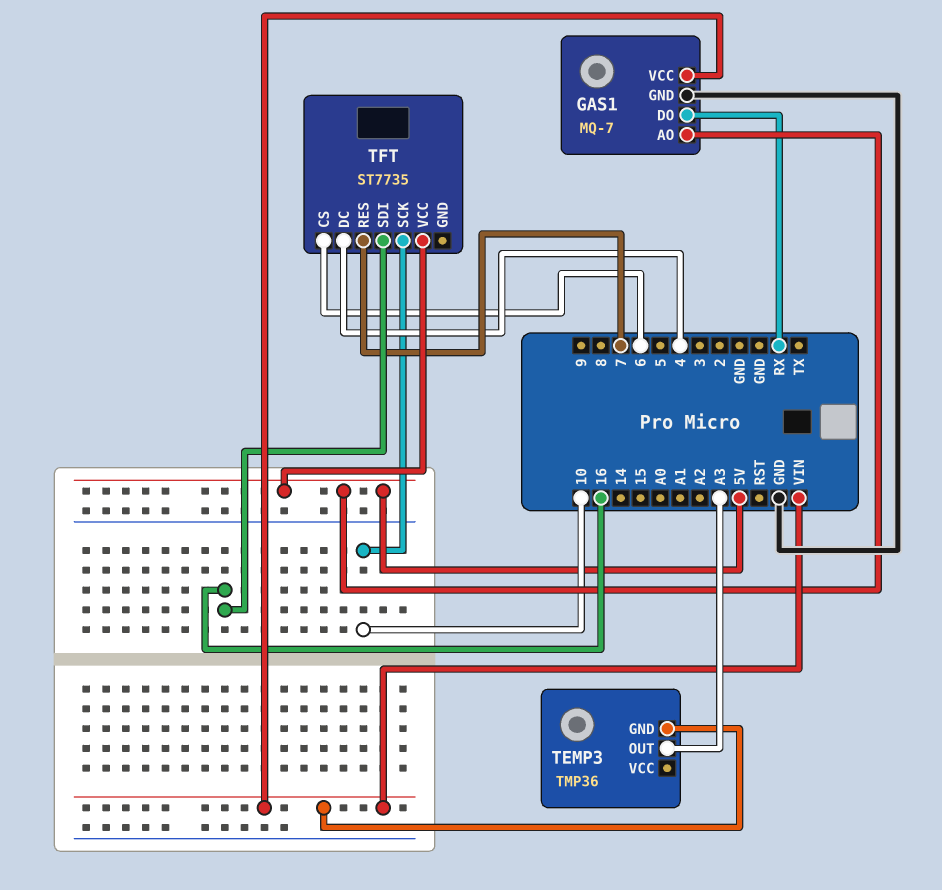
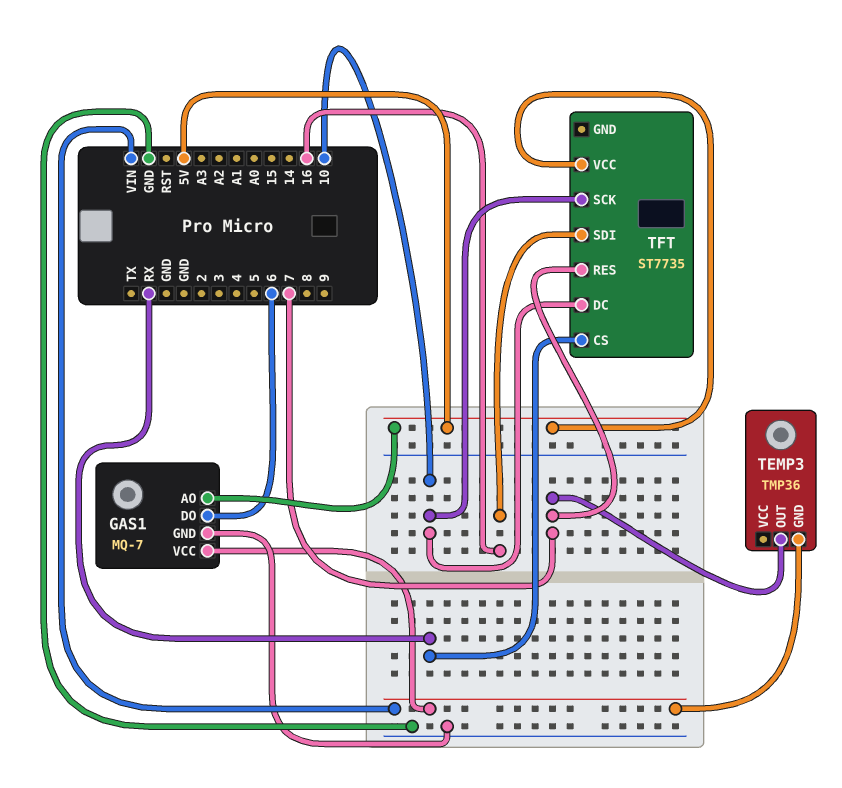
GAS1 pin DO: RX -> 6
TEMP3 pin OUT: A3 -> 7
TFT pin CS: 6 -> RX
TFT pin DC: 4 -> 10

